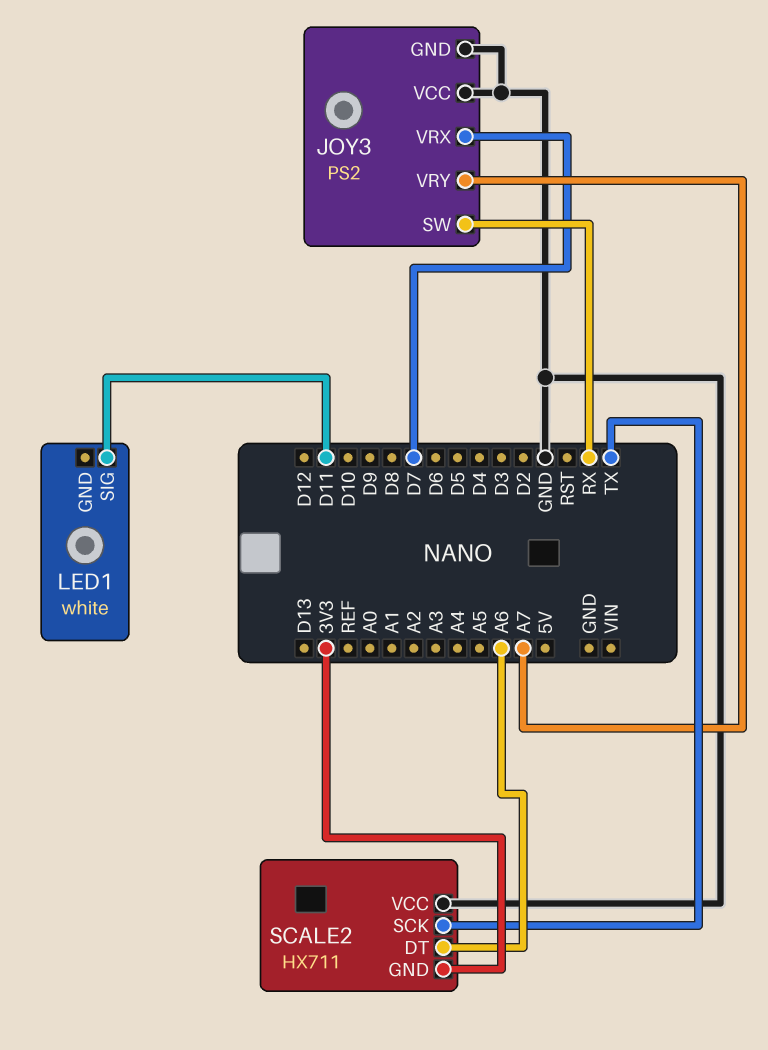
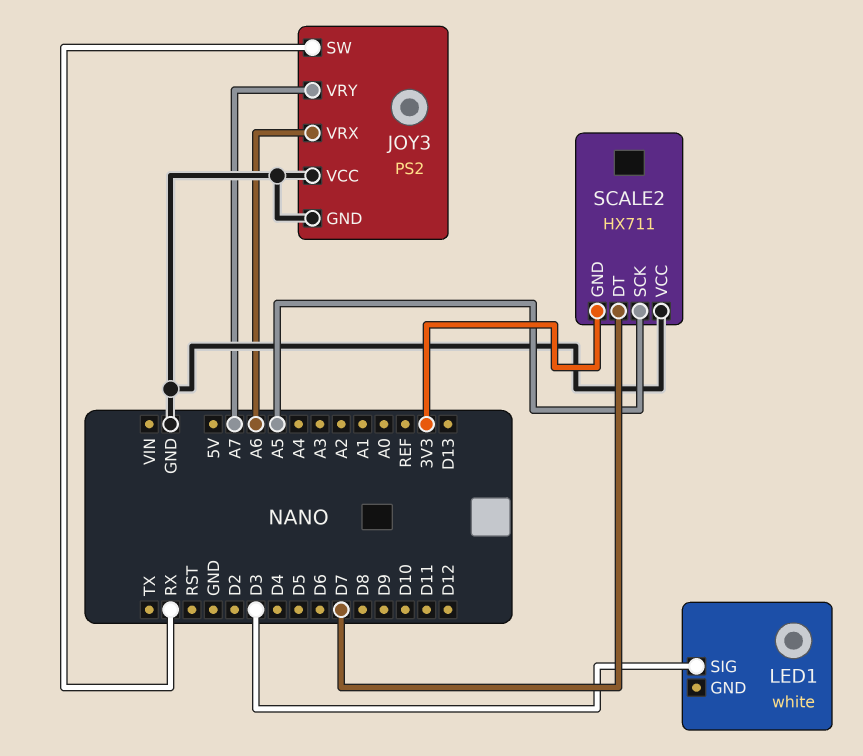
JOY3 pin VRX: D7 -> A6
LED1 pin SIG: D11 -> D3
SCALE2 pin DT: A6 -> D7
SCALE2 pin SCK: TX -> A5

